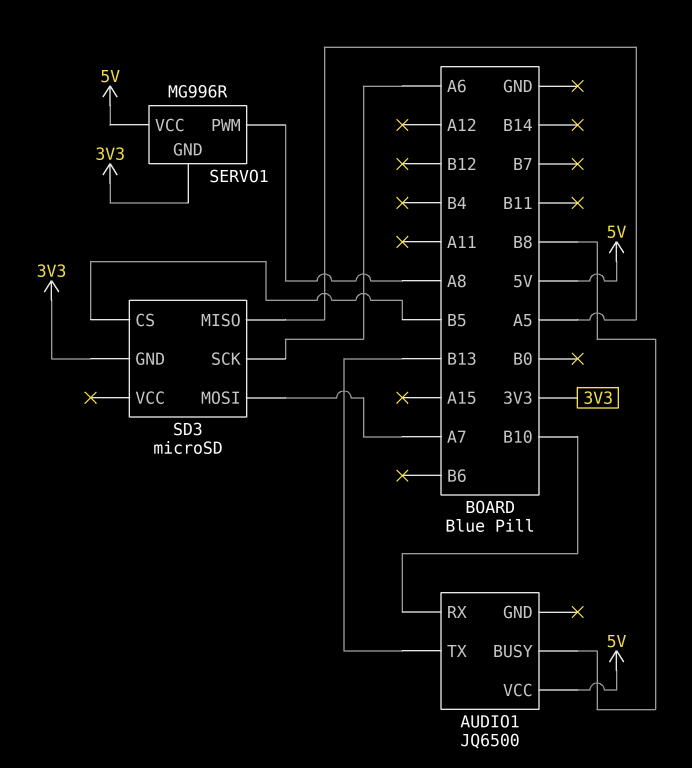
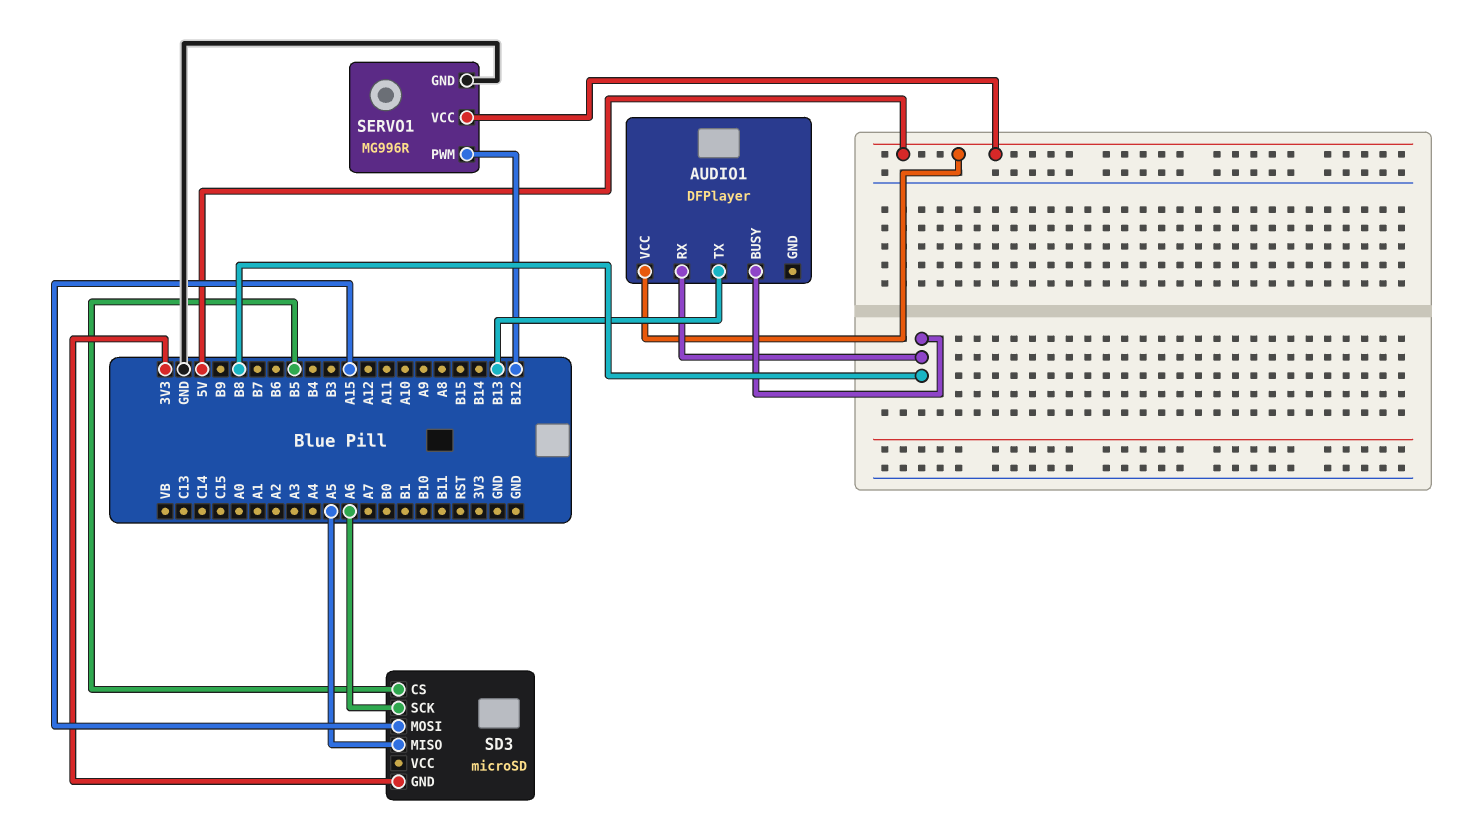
AUDIO1: JQ6500 -> DFPlayer
AUDIO1 pin RX: B10 -> B8
SD3 pin MOSI: A7 -> A15
SERVO1 pin GND: 3V3 -> GND
SERVO1 pin PWM: A8 -> B12

